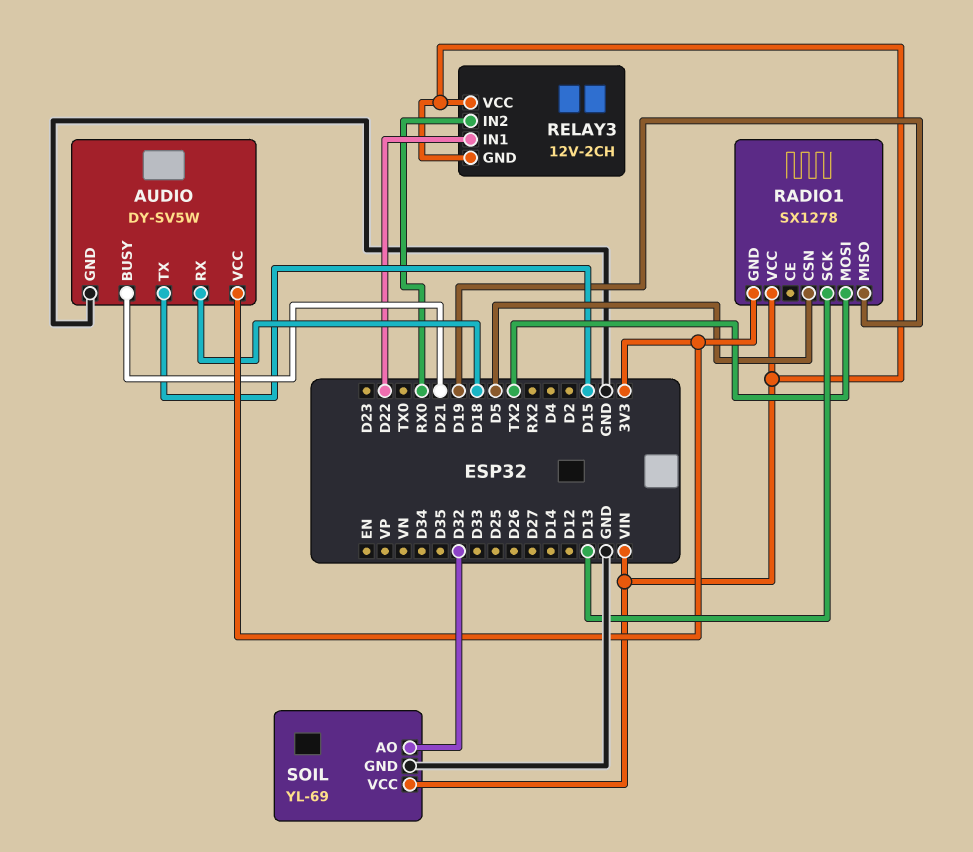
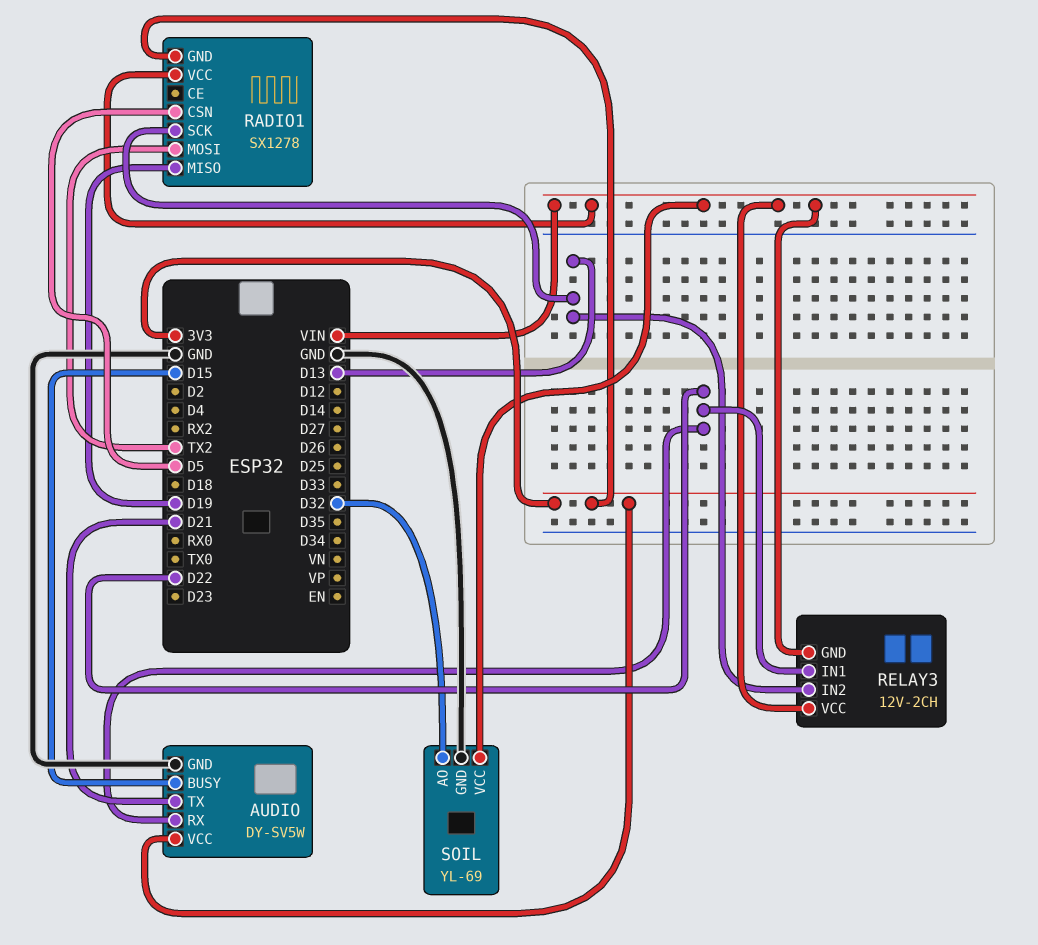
AUDIO pin BUSY: D21 -> D15
AUDIO pin RX: D18 -> D22
AUDIO pin TX: D15 -> D21
RELAY3 pin IN2: RX0 -> D13

